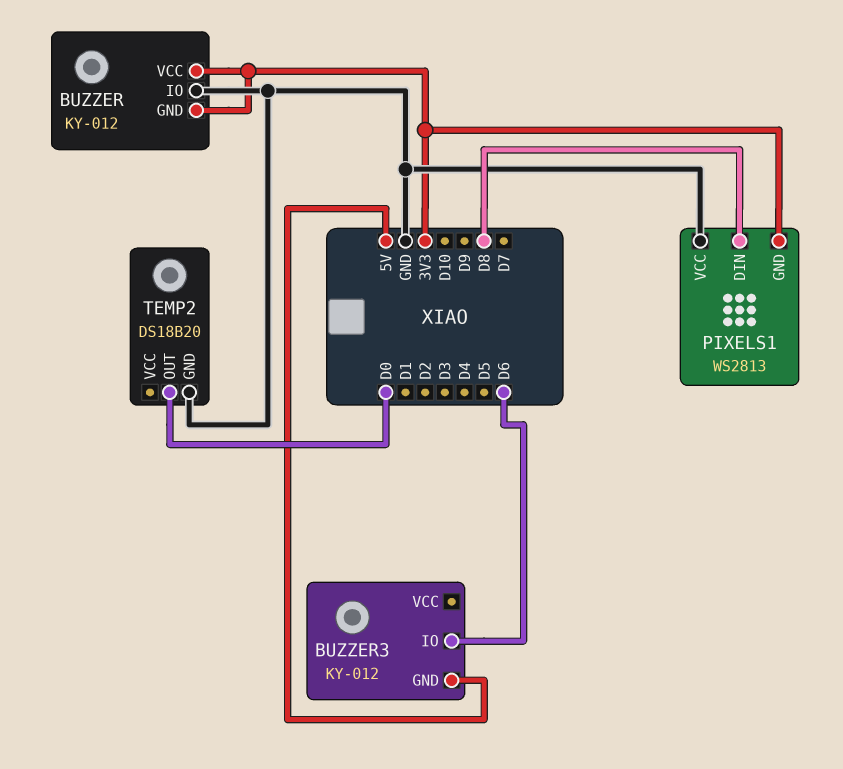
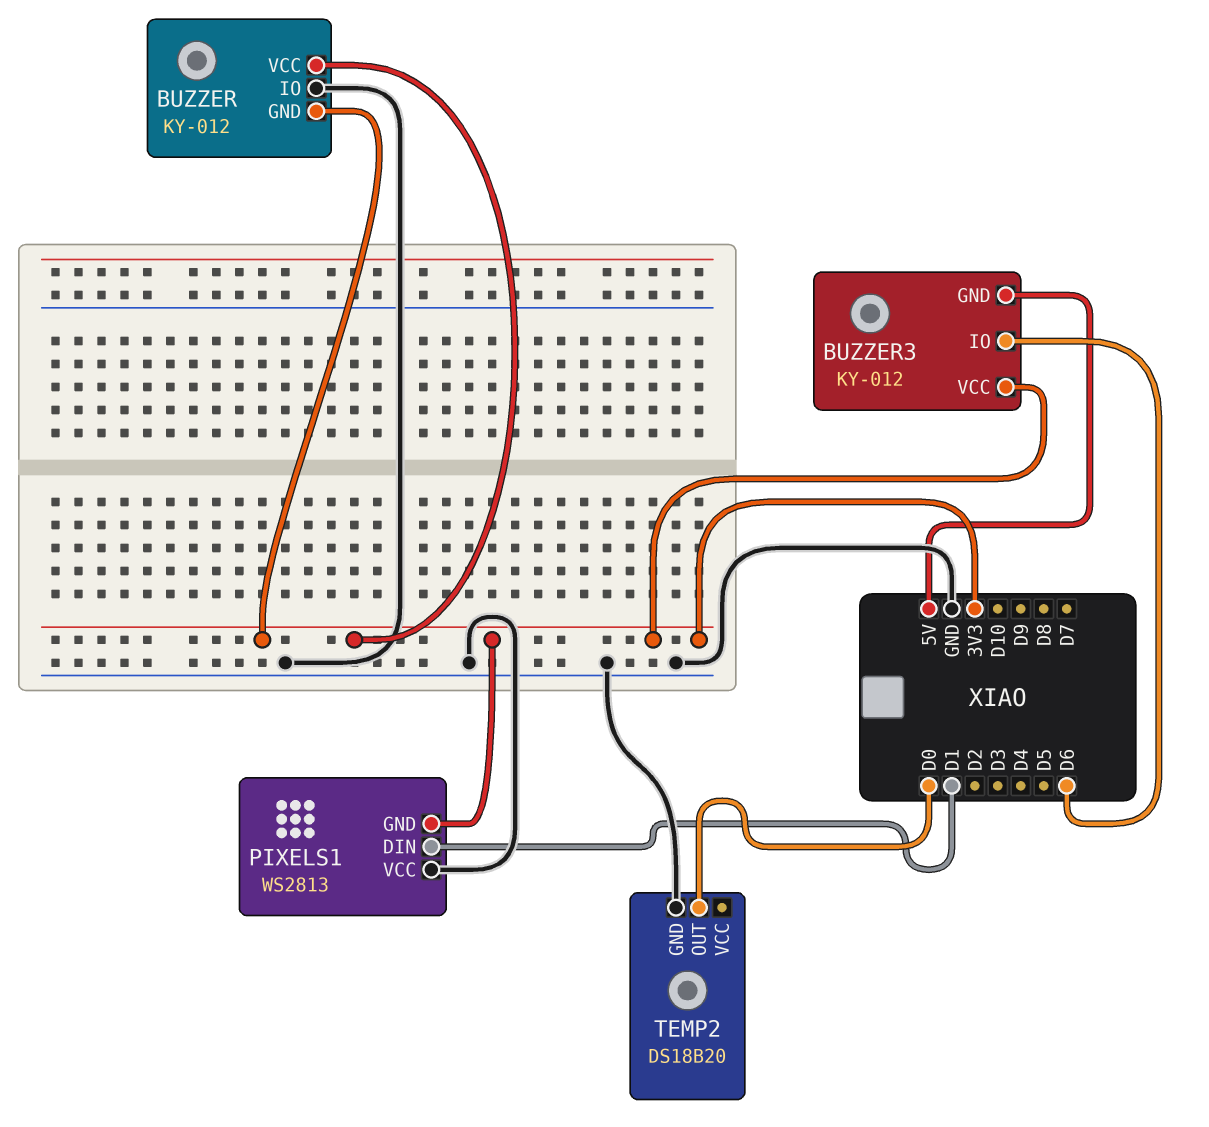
BUZZER3 pin VCC: none -> 3V3
PIXELS1 pin DIN: D8 -> D1

